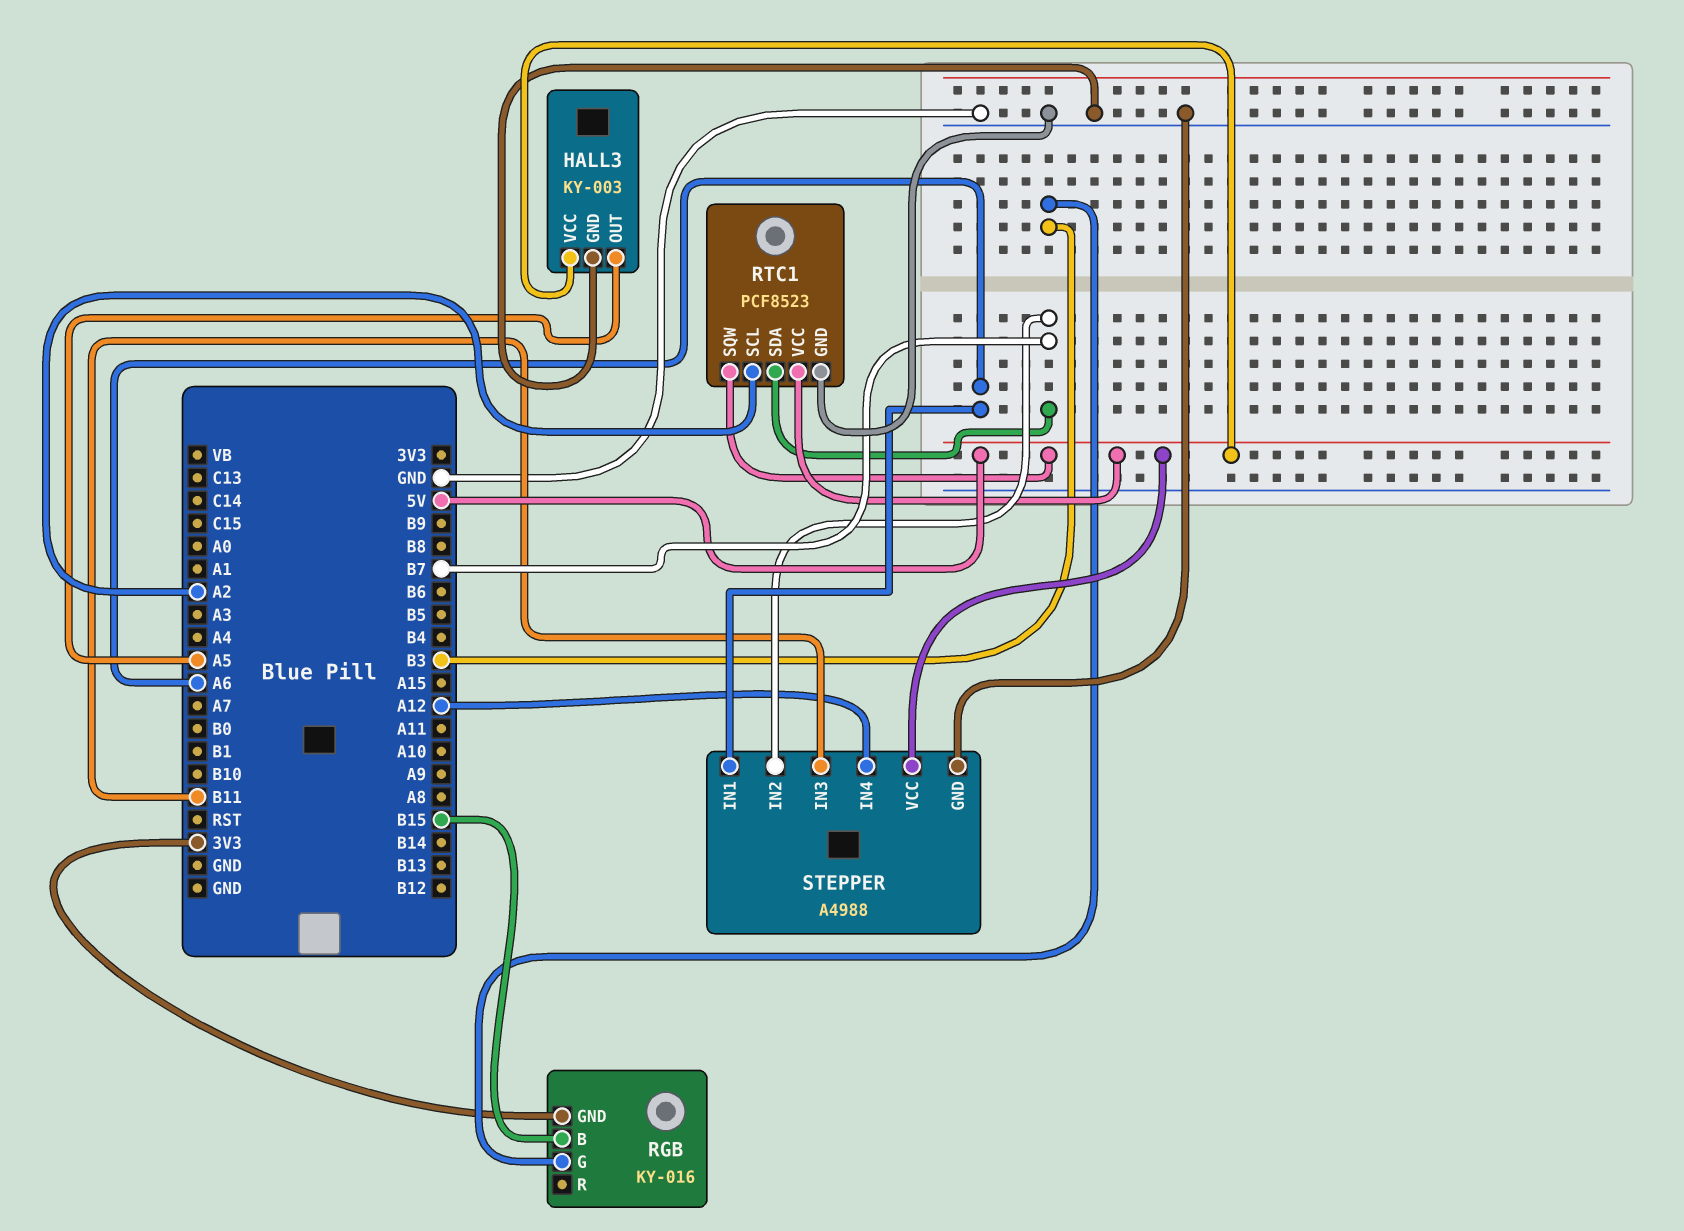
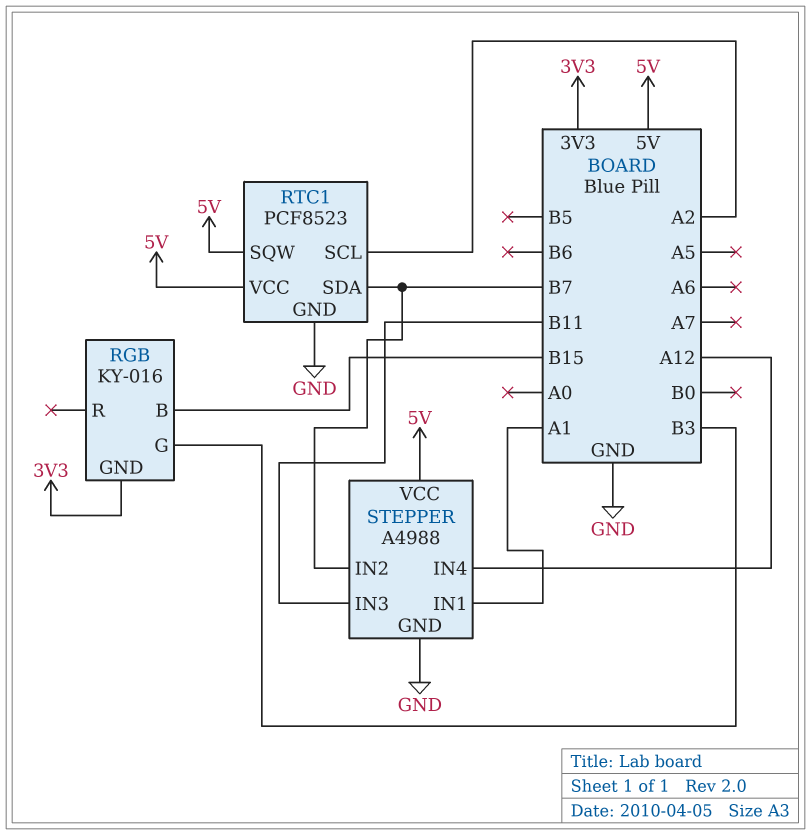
HALL3: KY-003 -> none
HALL3 pin GND: GND -> none
HALL3 pin OUT: A5 -> none
HALL3 pin VCC: 5V -> none
STEPPER pin IN1: A6 -> A1

